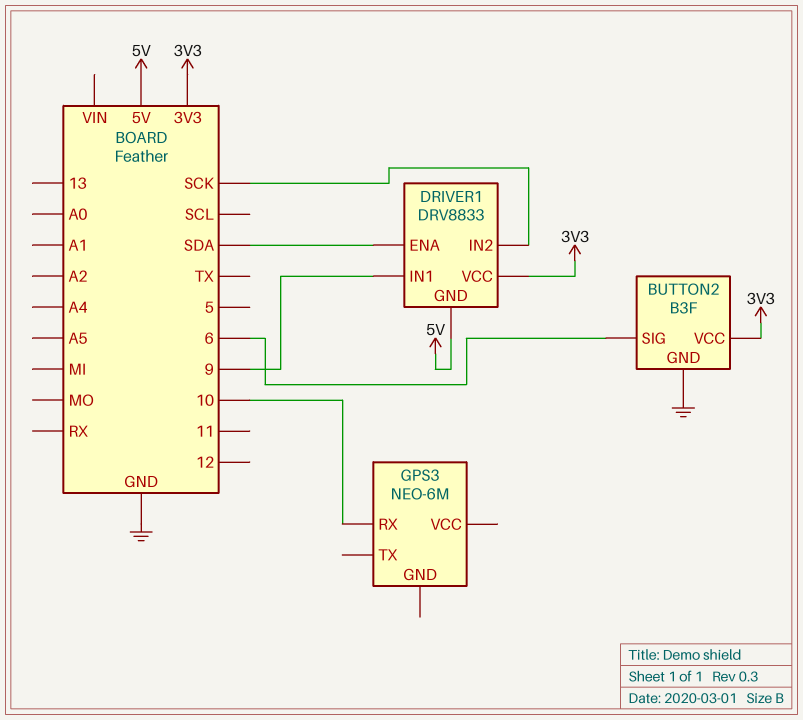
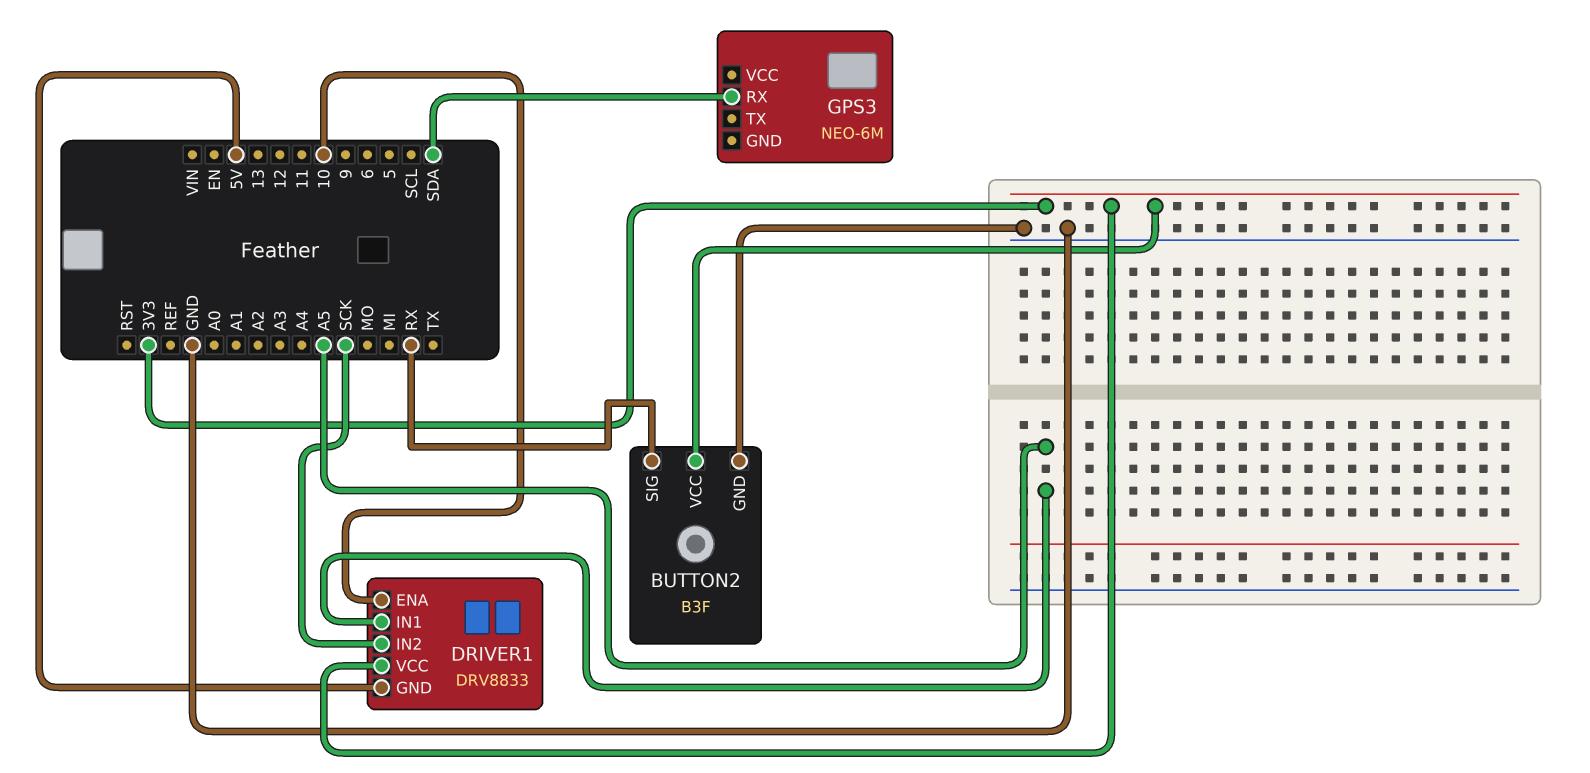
BUTTON2 pin SIG: 6 -> RX
DRIVER1 pin ENA: SDA -> 10
DRIVER1 pin IN1: 9 -> A5
GPS3 pin RX: 10 -> SDA

